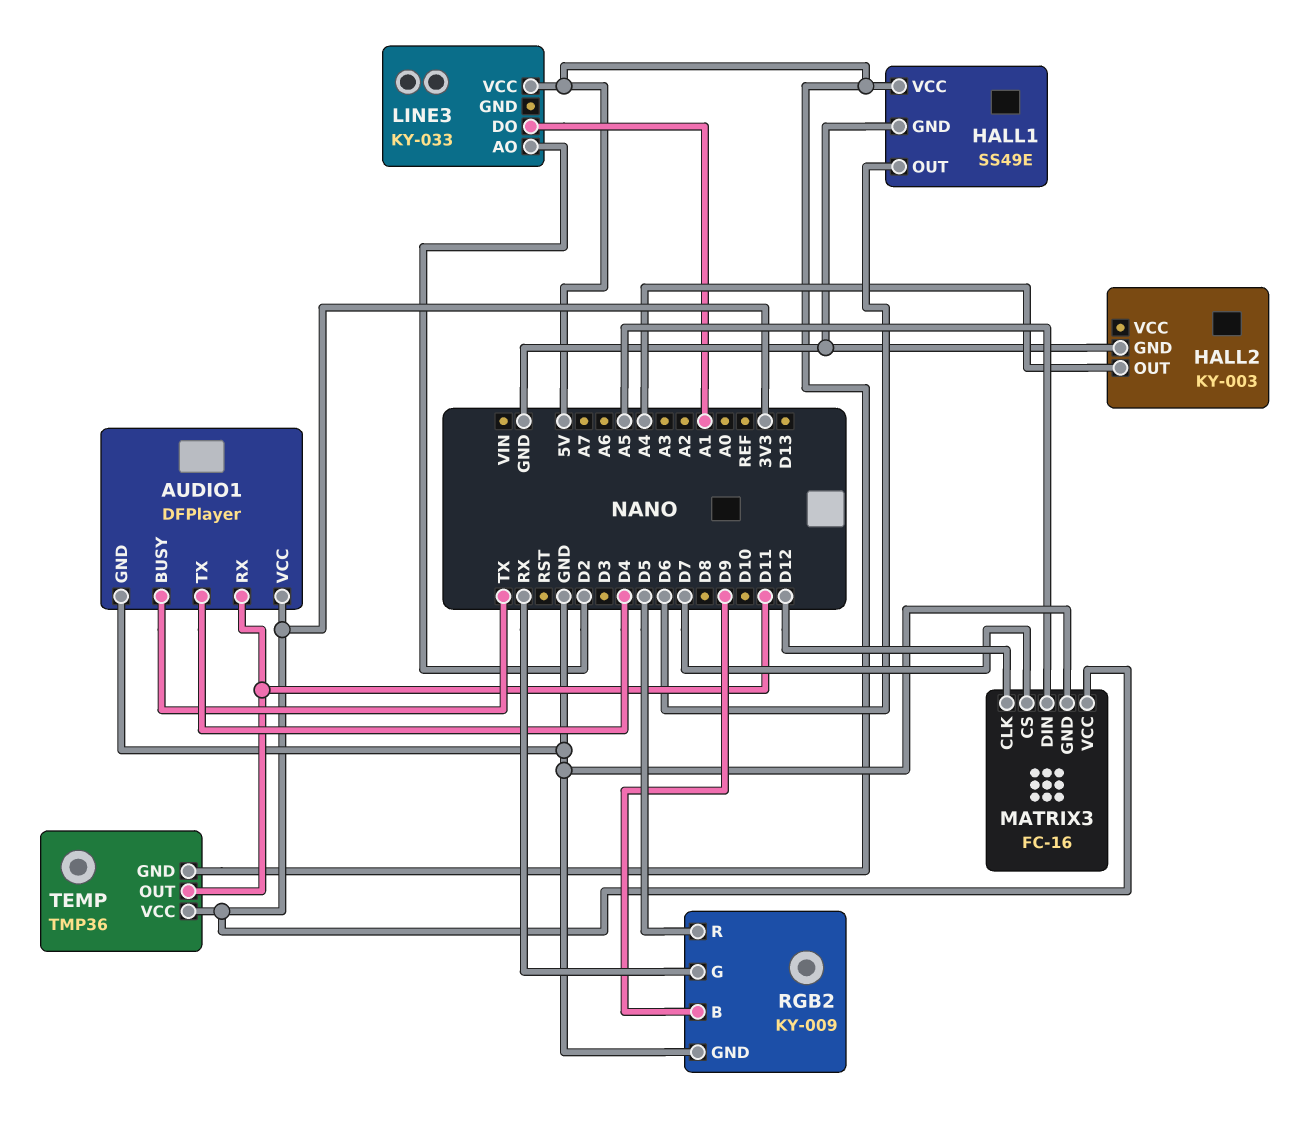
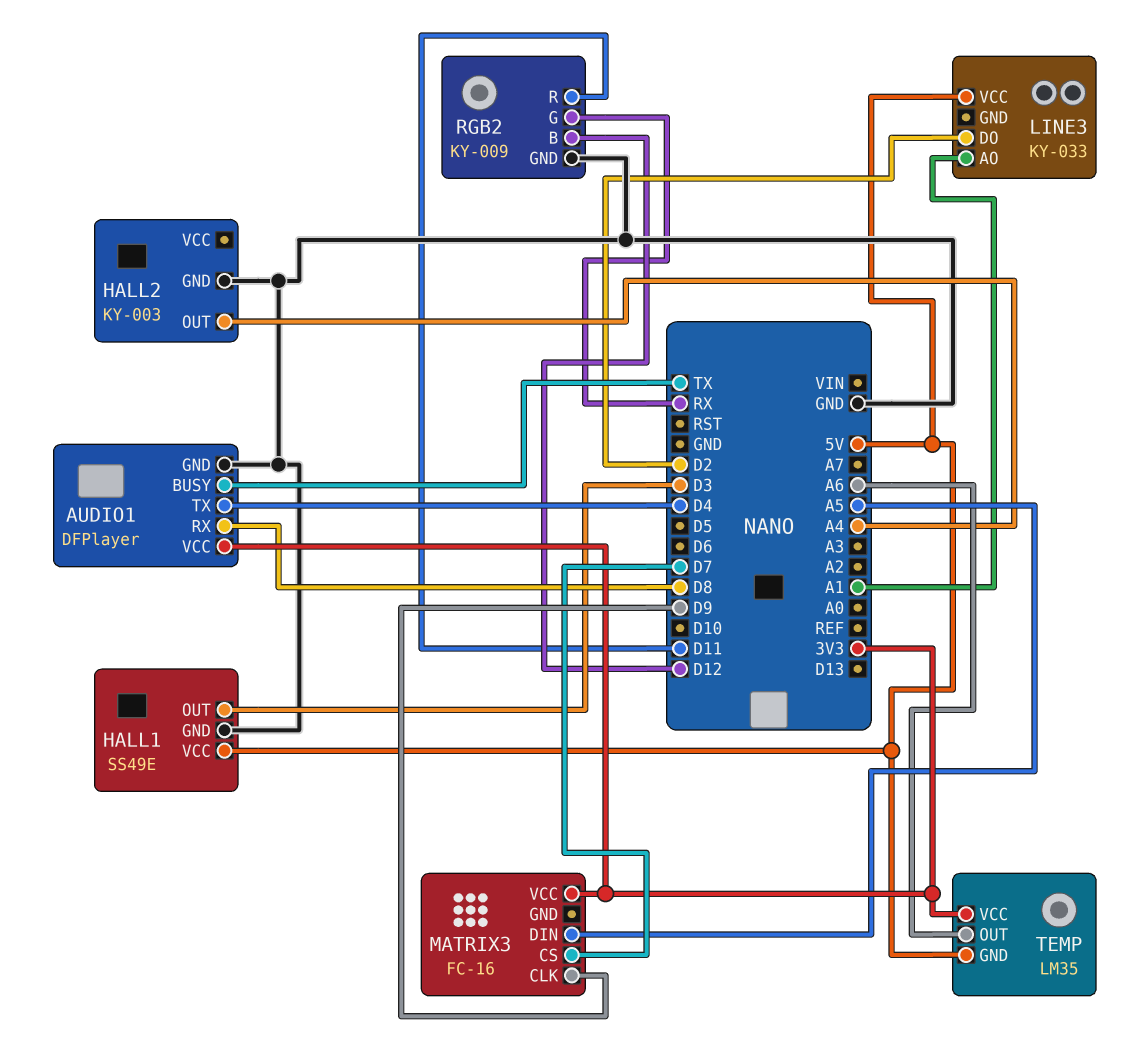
AUDIO1 pin RX: D11 -> D8
HALL1 pin OUT: D6 -> D3
LINE3 pin AO: D2 -> A1
LINE3 pin DO: A1 -> D2
MATRIX3 pin CLK: D12 -> D9
MATRIX3 pin GND: GND -> none
RGB2 pin B: D9 -> D12
RGB2 pin R: D5 -> D11
TEMP: TMP36 -> LM35
TEMP pin OUT: D11 -> A6

